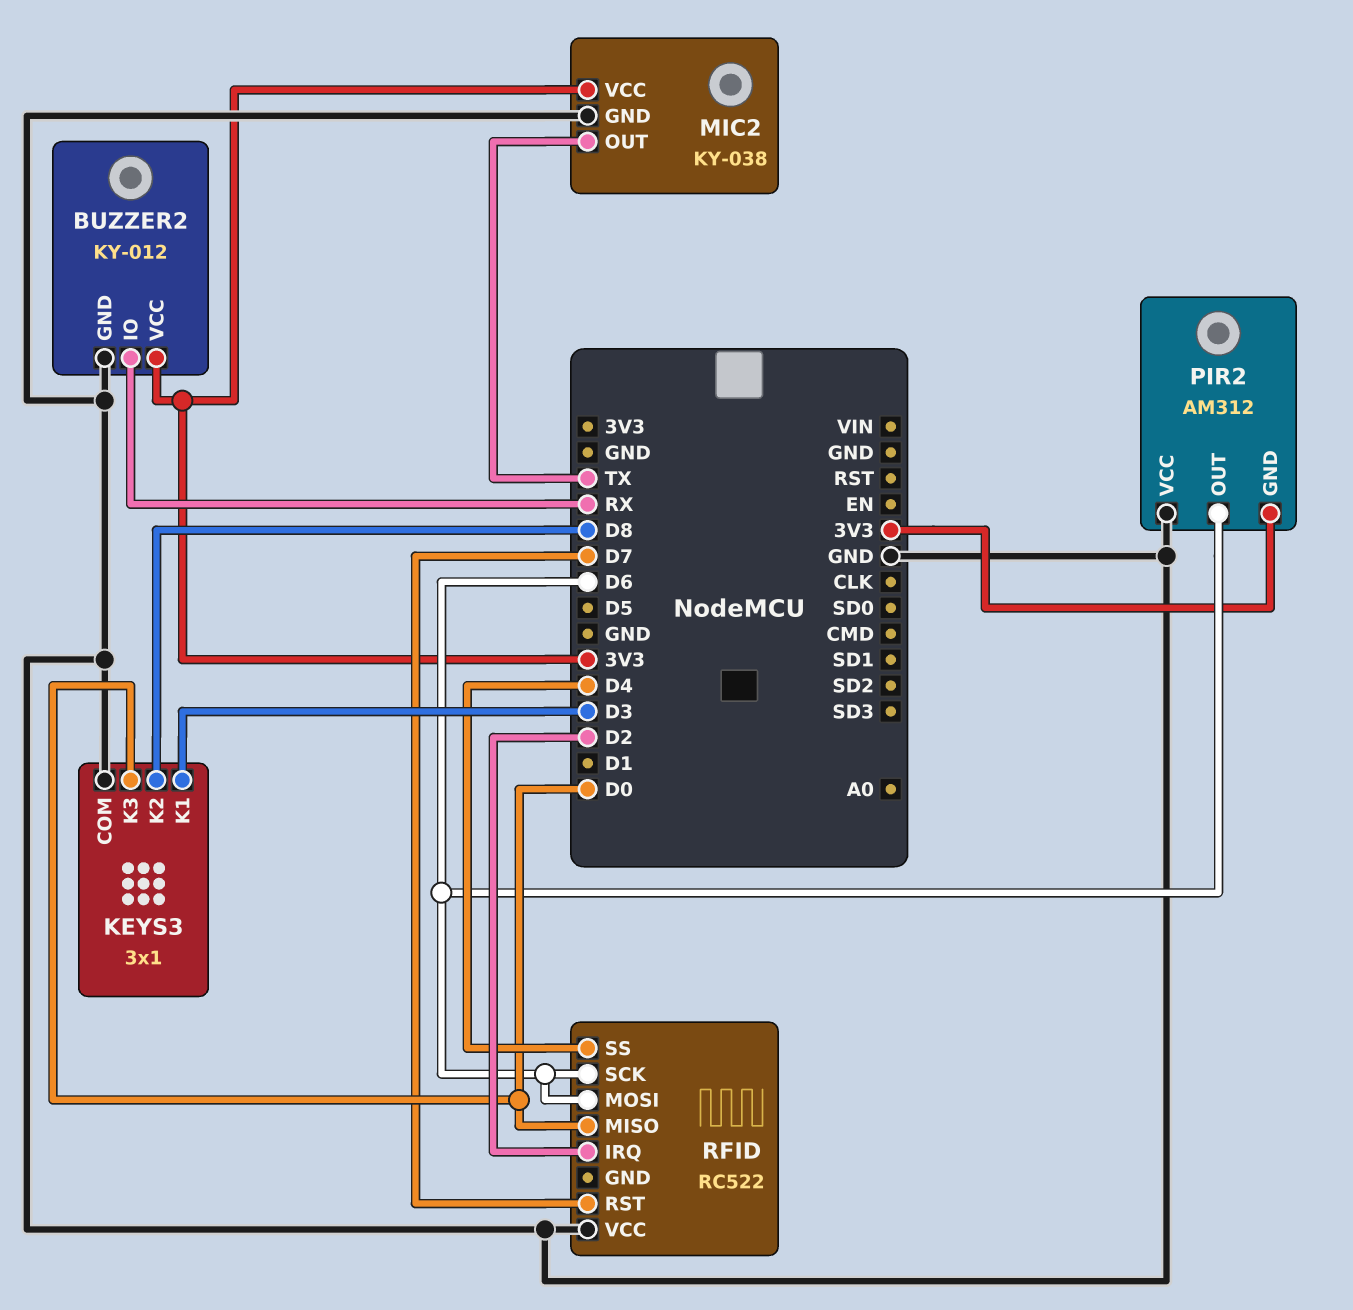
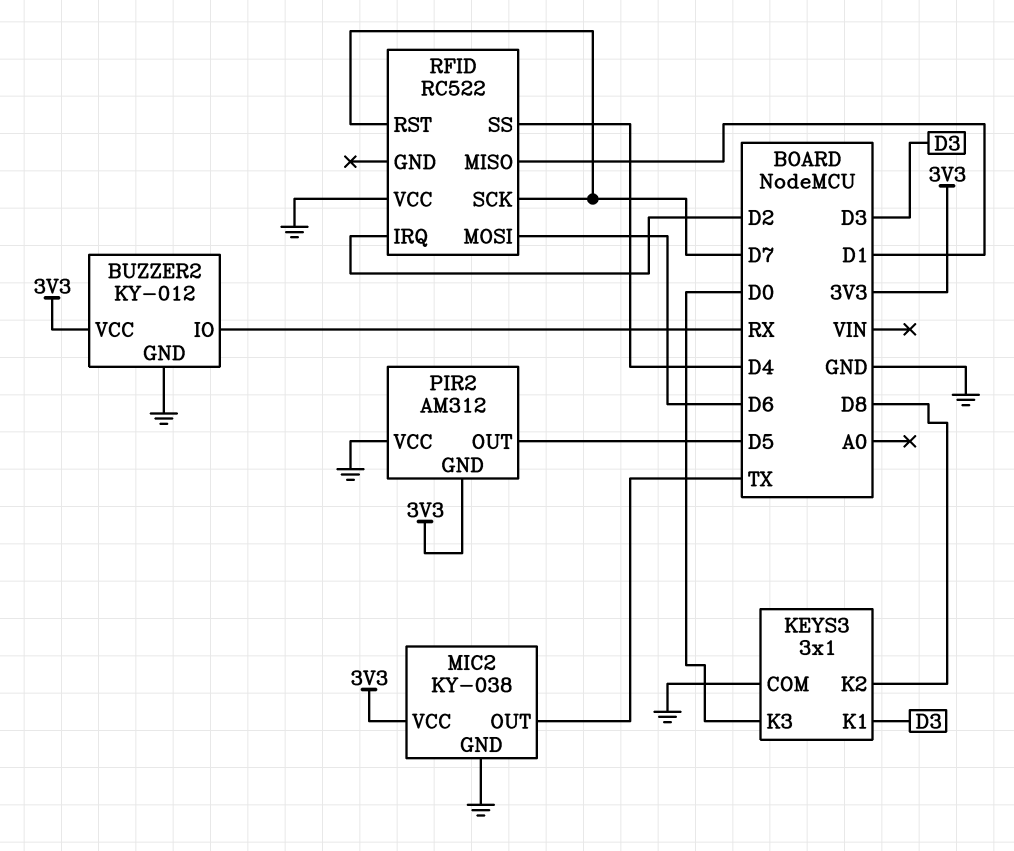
PIR2 pin OUT: D6 -> D5
RFID pin MISO: D0 -> D1
RFID pin SCK: D6 -> D7

